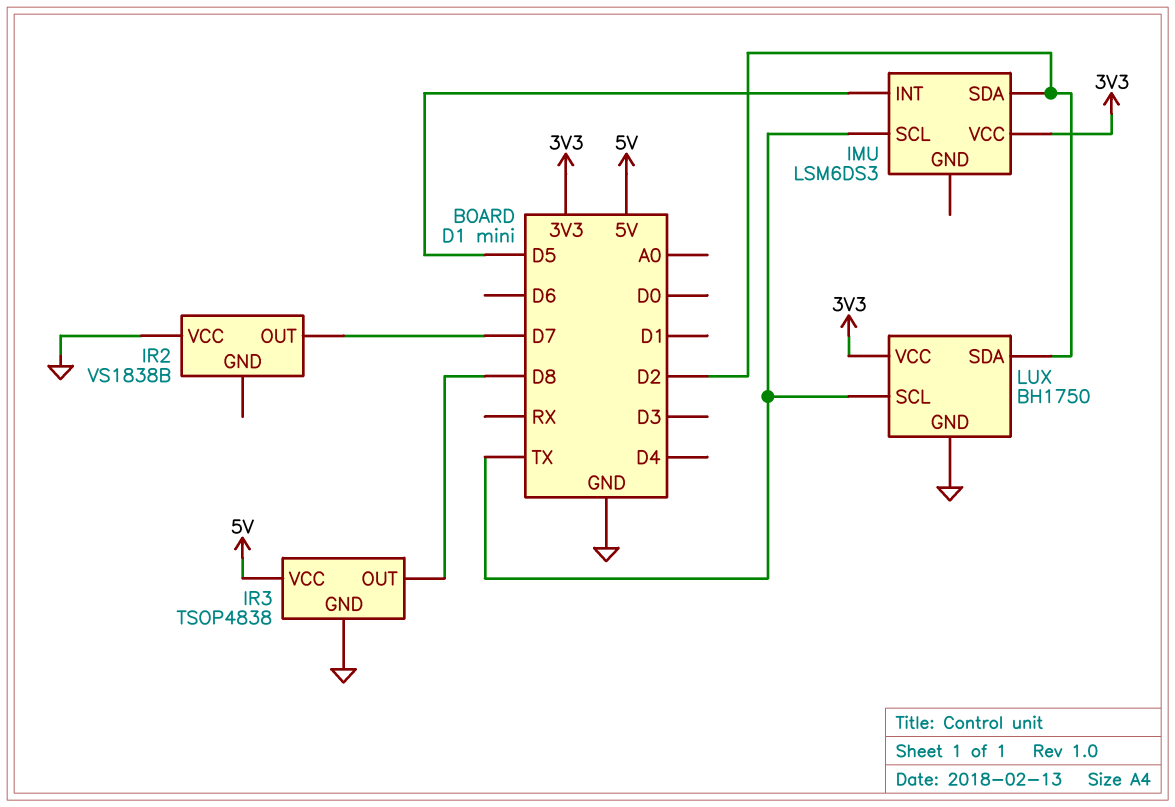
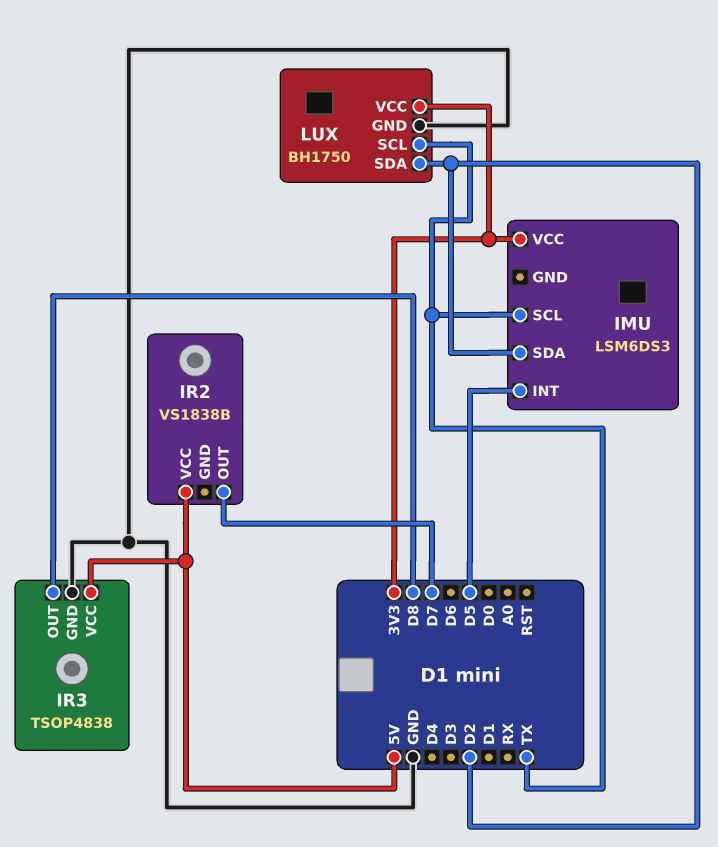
IR2 pin VCC: GND -> 5V

